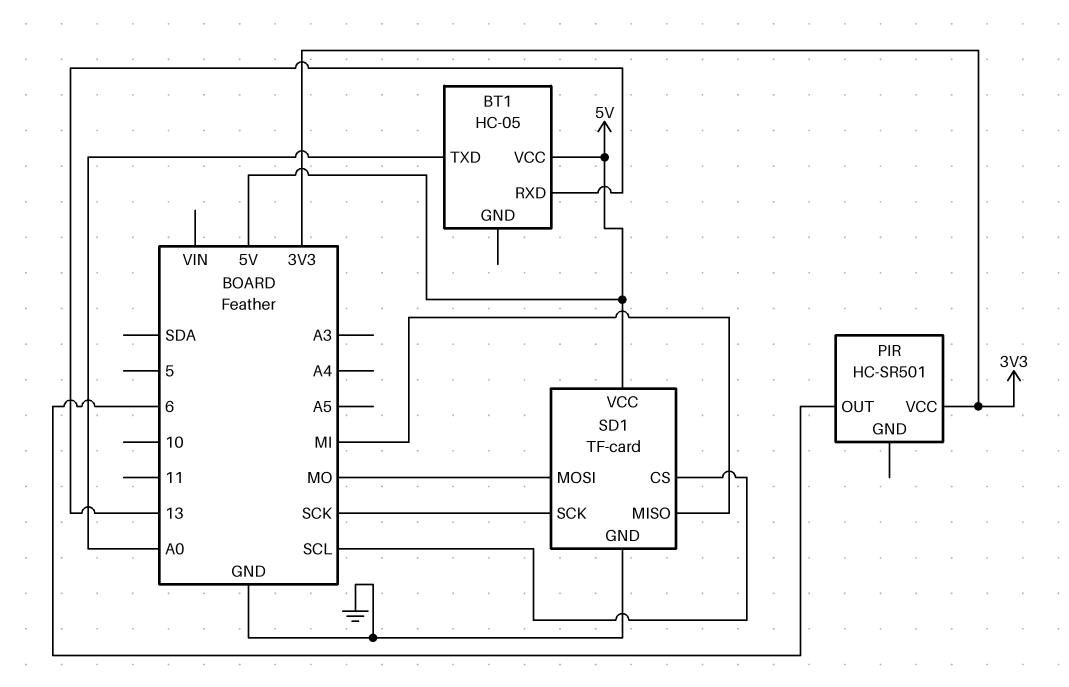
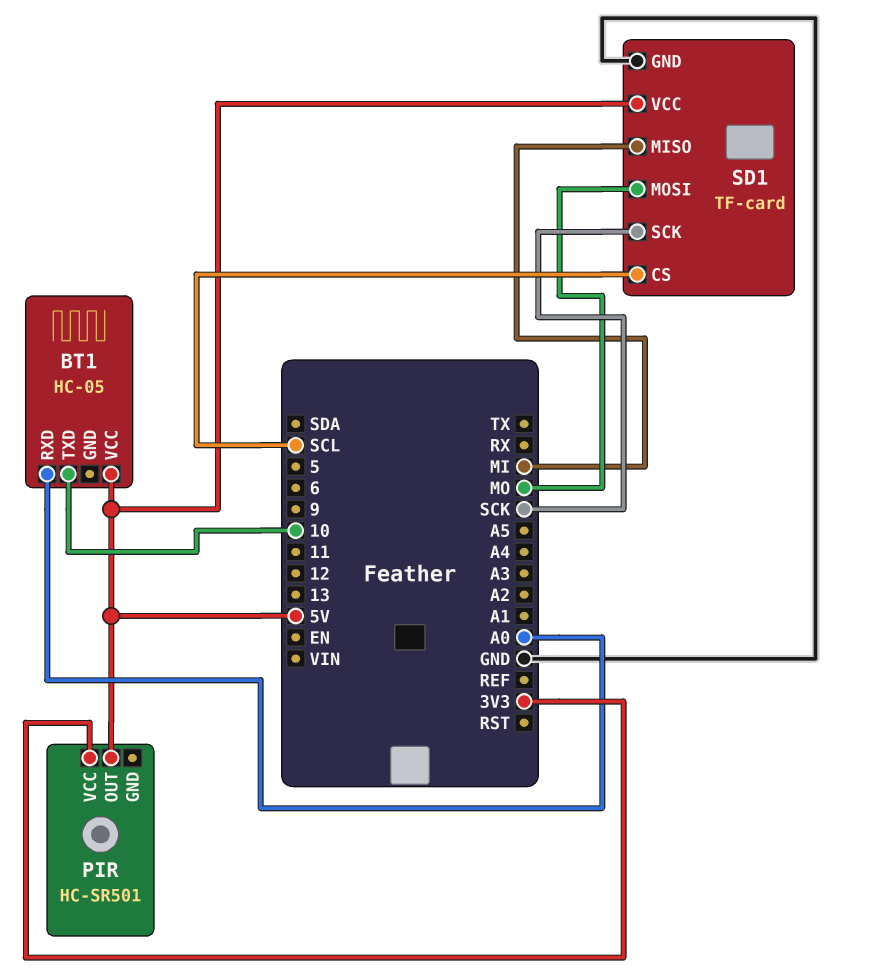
BT1 pin RXD: 13 -> A0
BT1 pin TXD: A0 -> 10
PIR pin OUT: 6 -> 5V

